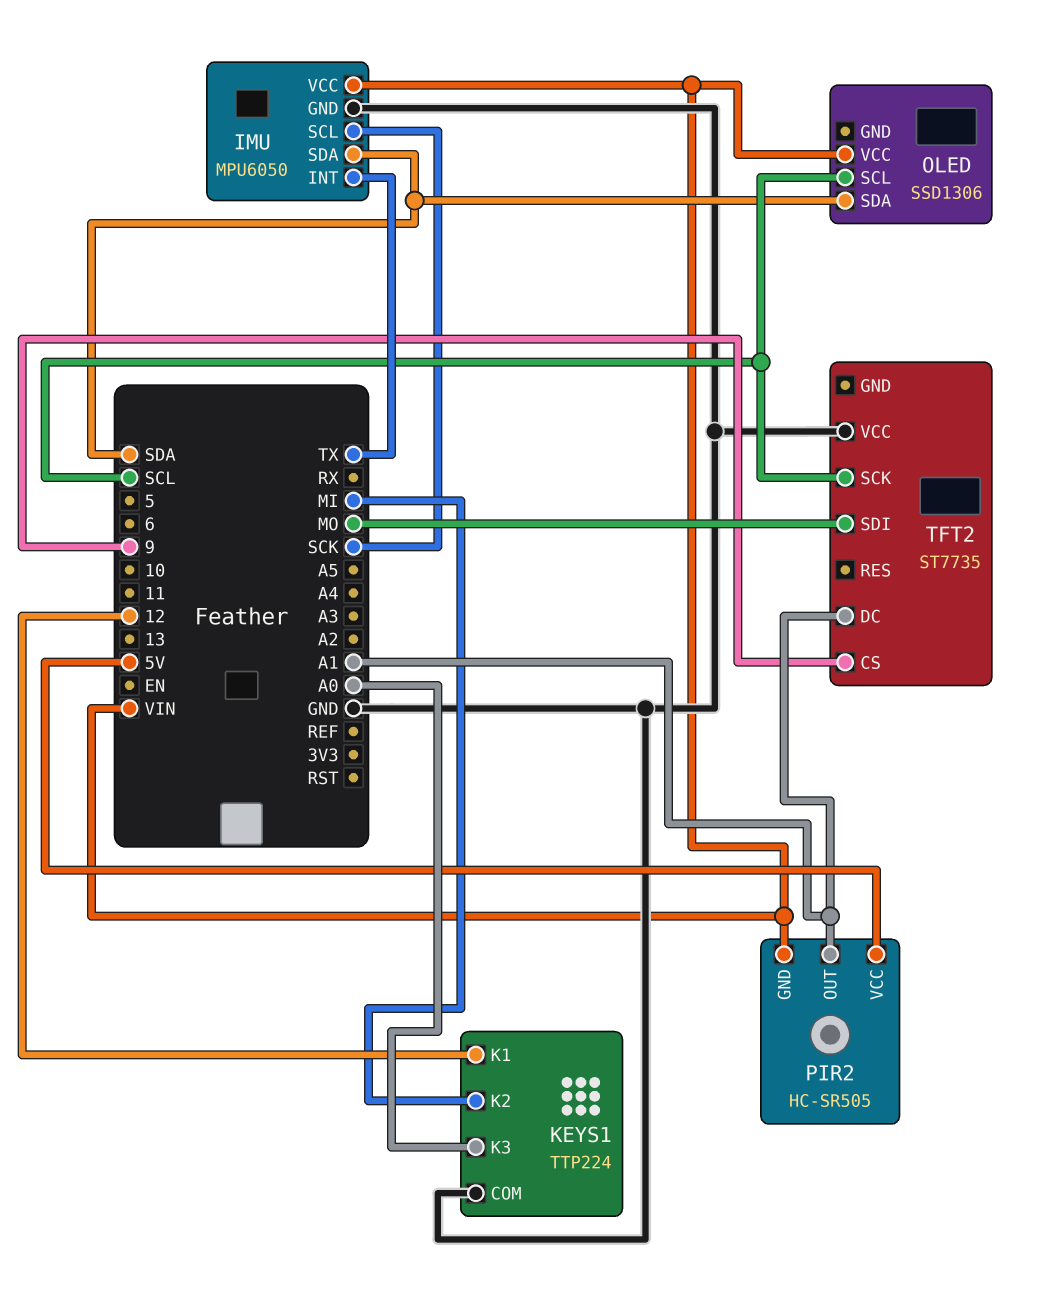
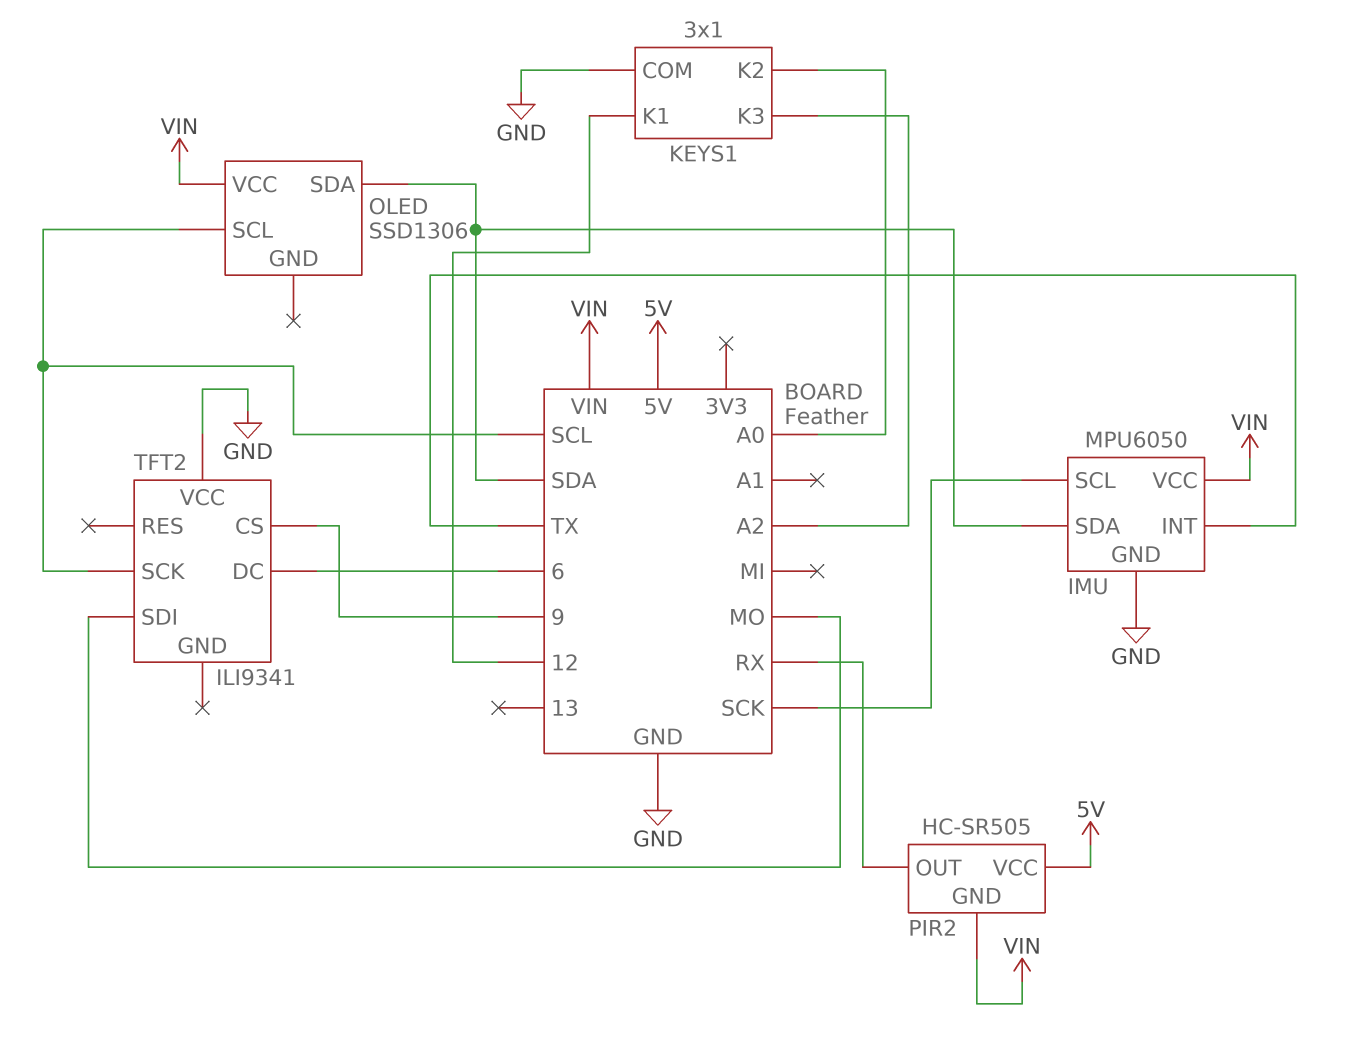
KEYS1: TTP224 -> 3x1
KEYS1 pin K2: MI -> A0
KEYS1 pin K3: A0 -> A2
PIR2 pin OUT: A1 -> RX
TFT2: ST7735 -> ILI9341
TFT2 pin DC: A1 -> 6

